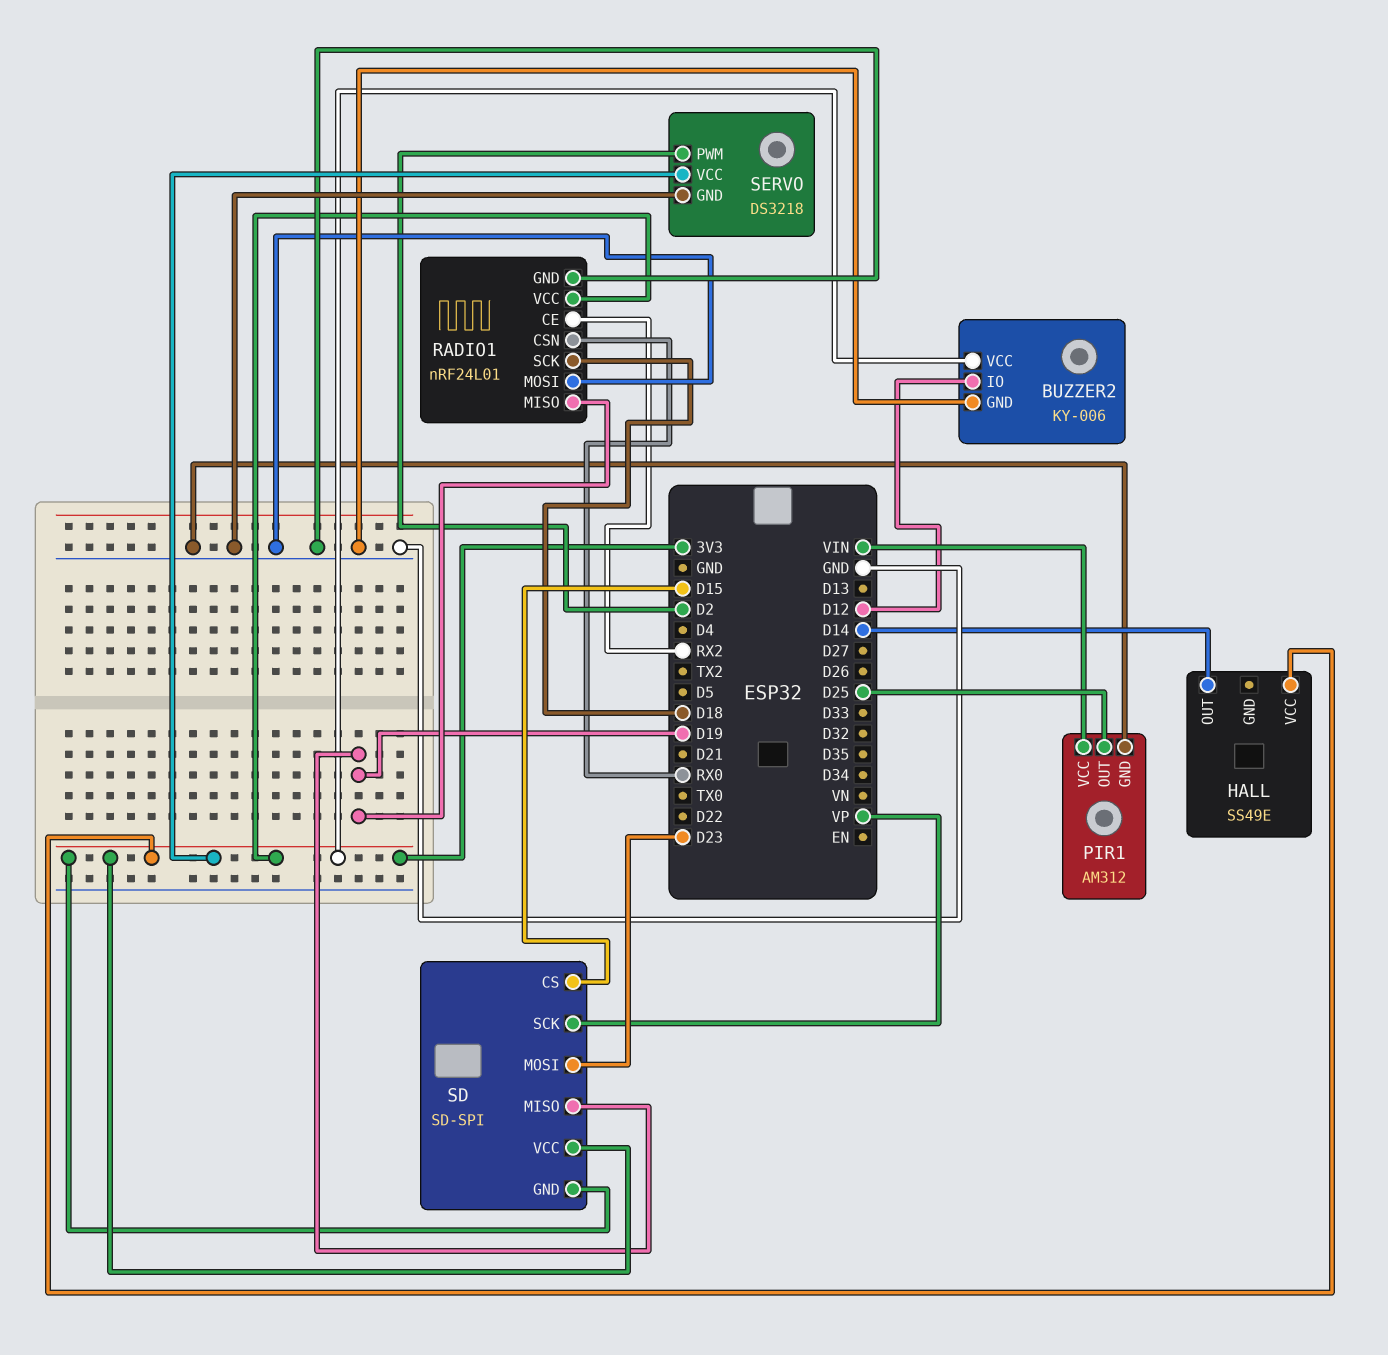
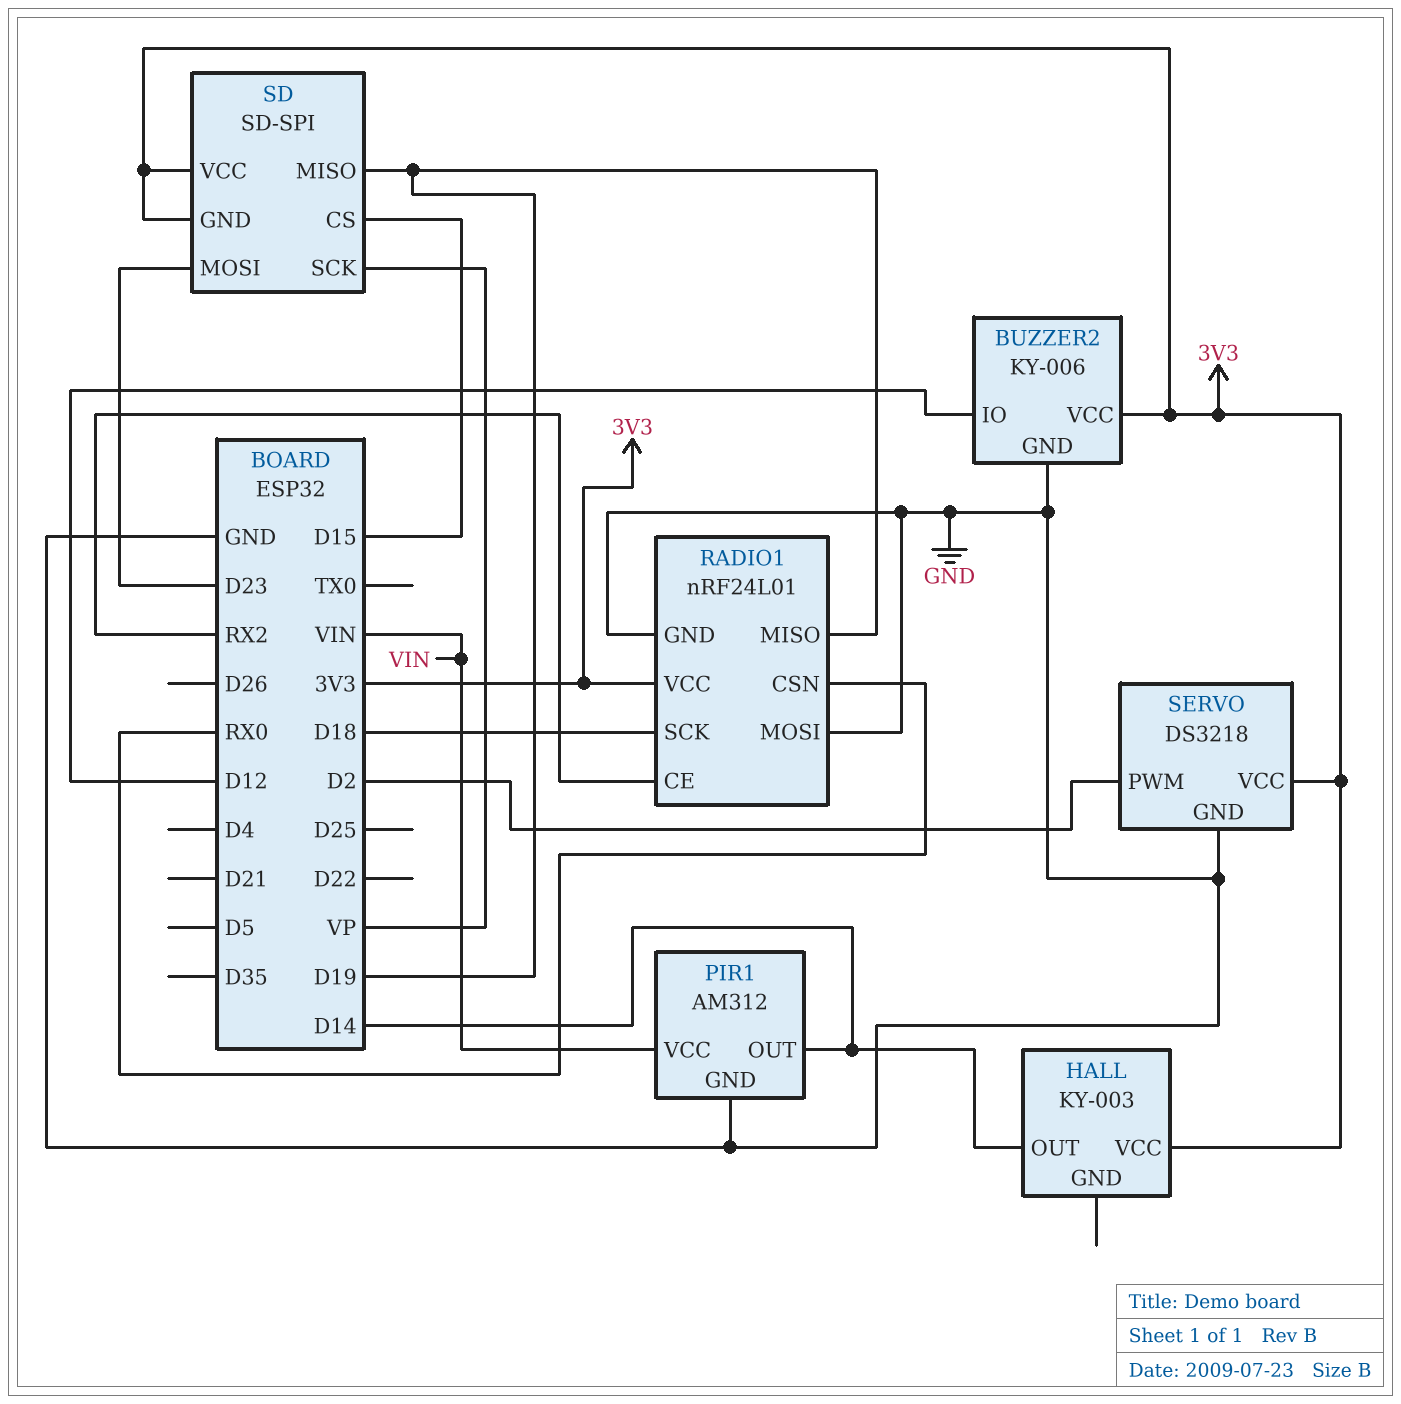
HALL: SS49E -> KY-003
PIR1 pin OUT: D25 -> D14

